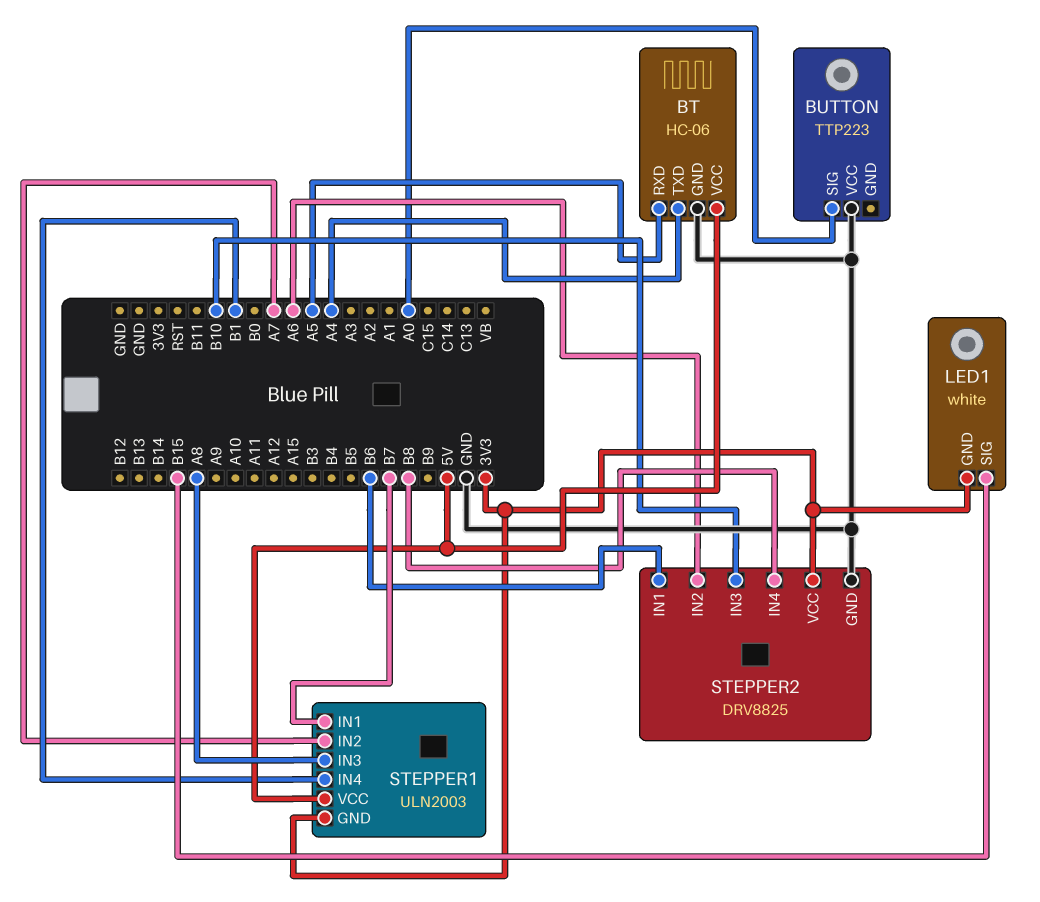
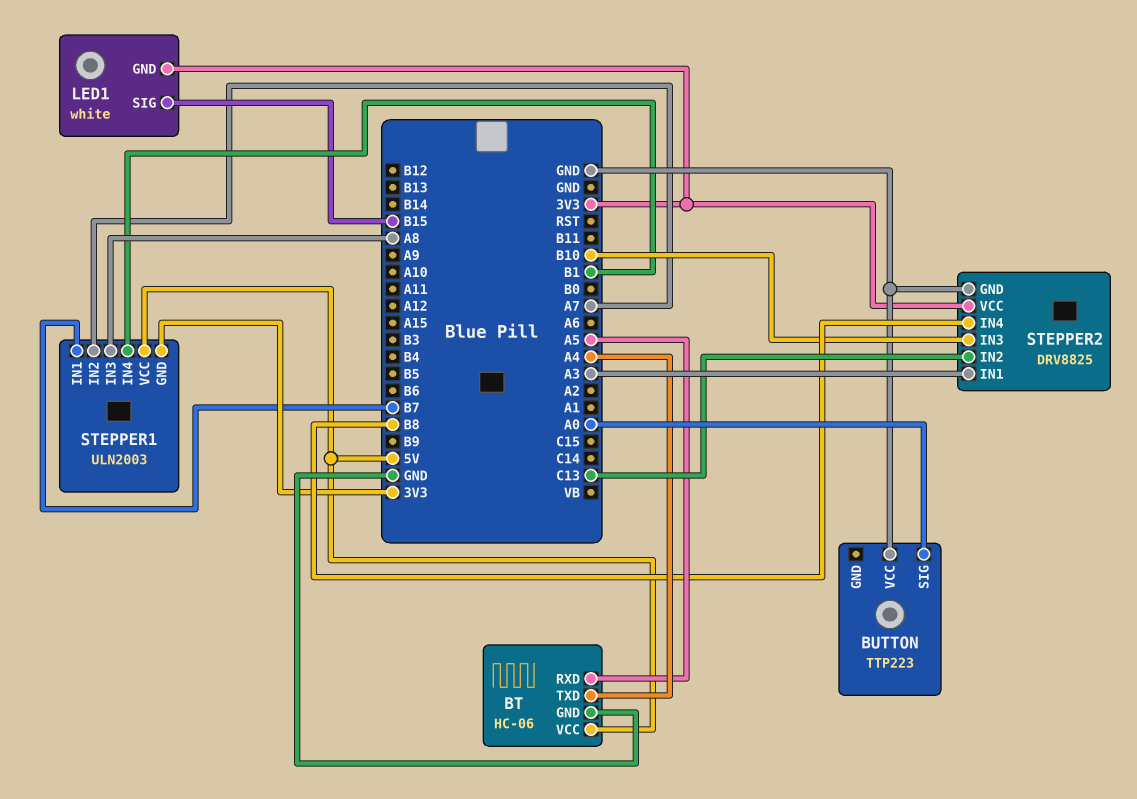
STEPPER2 pin IN1: B6 -> A3
STEPPER2 pin IN2: A6 -> C13

